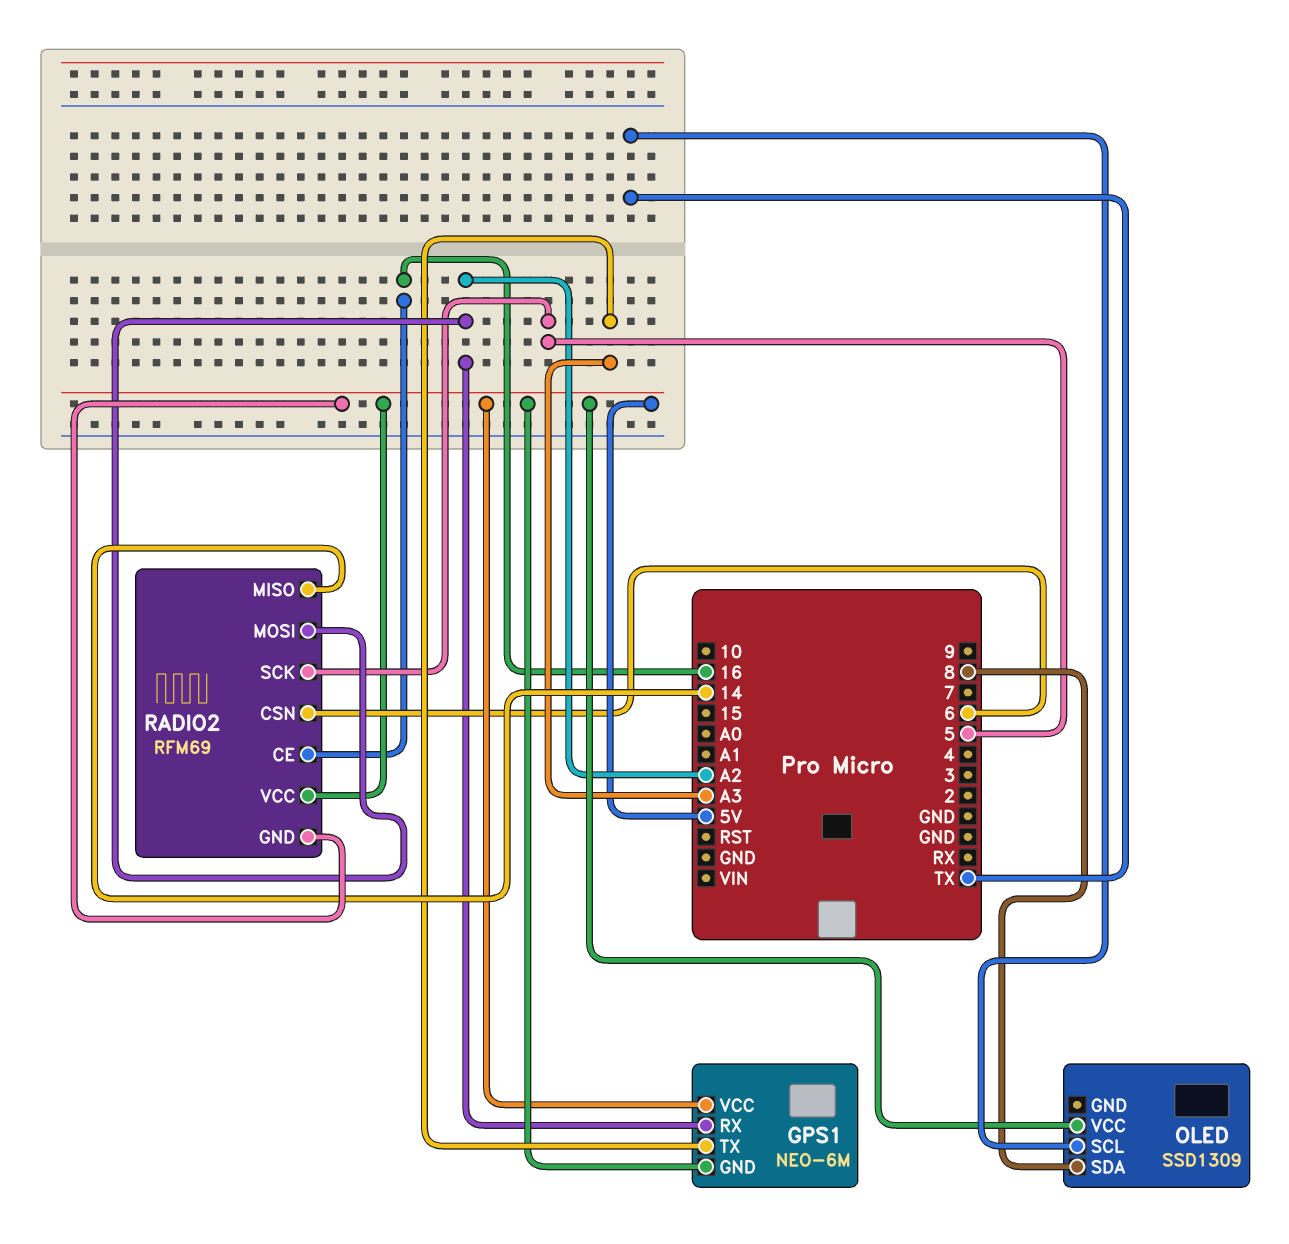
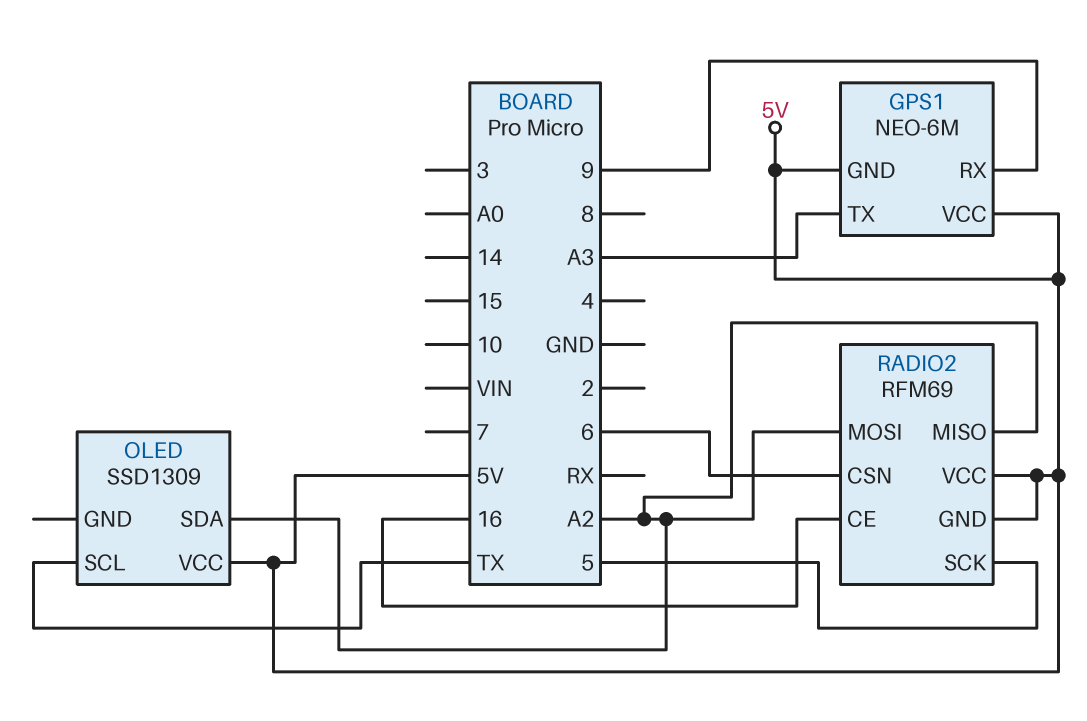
GPS1 pin RX: A2 -> 9
OLED pin SDA: 8 -> A2
RADIO2 pin MISO: 14 -> A2

